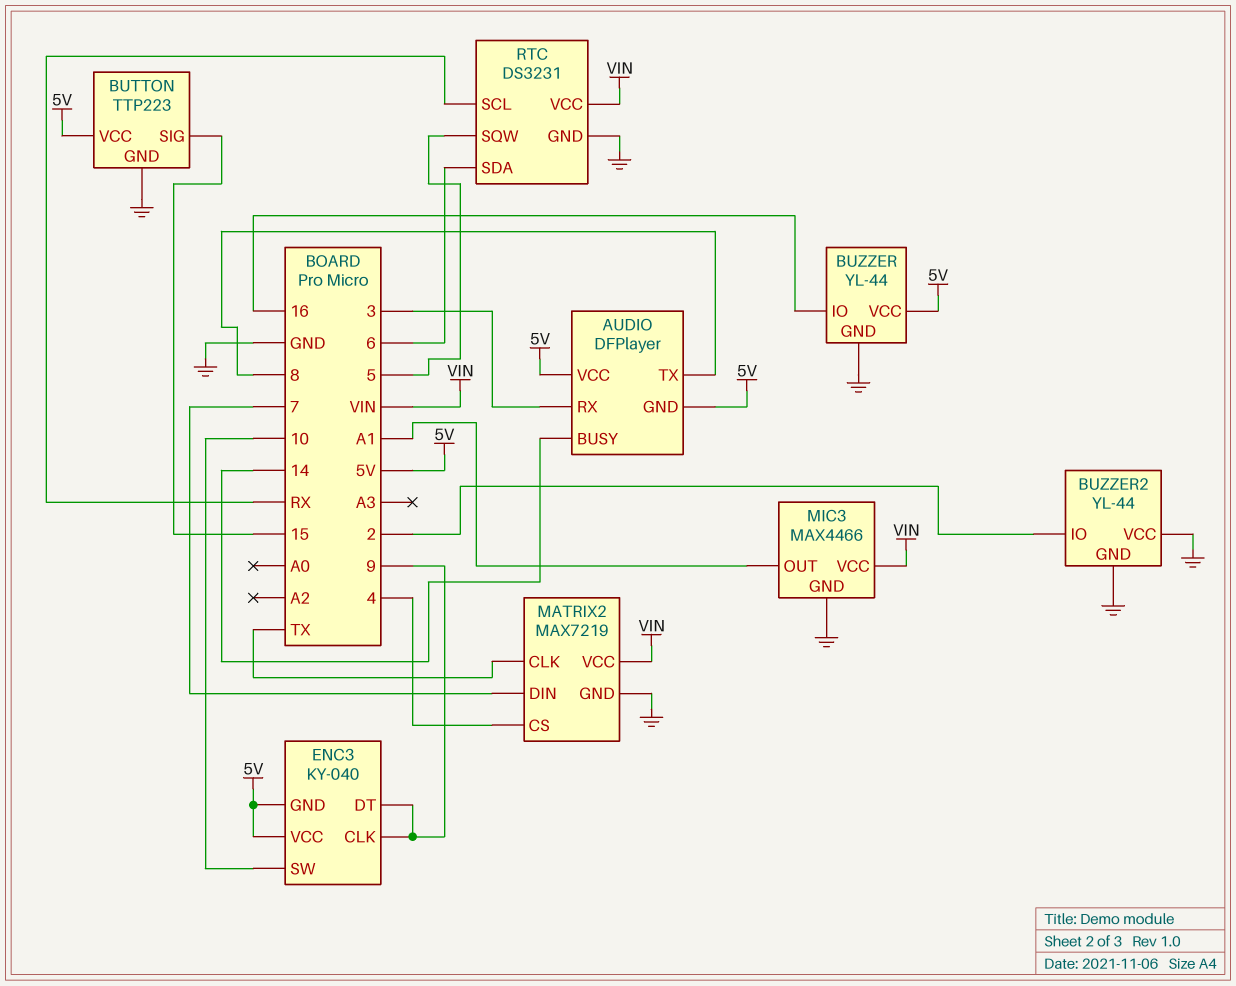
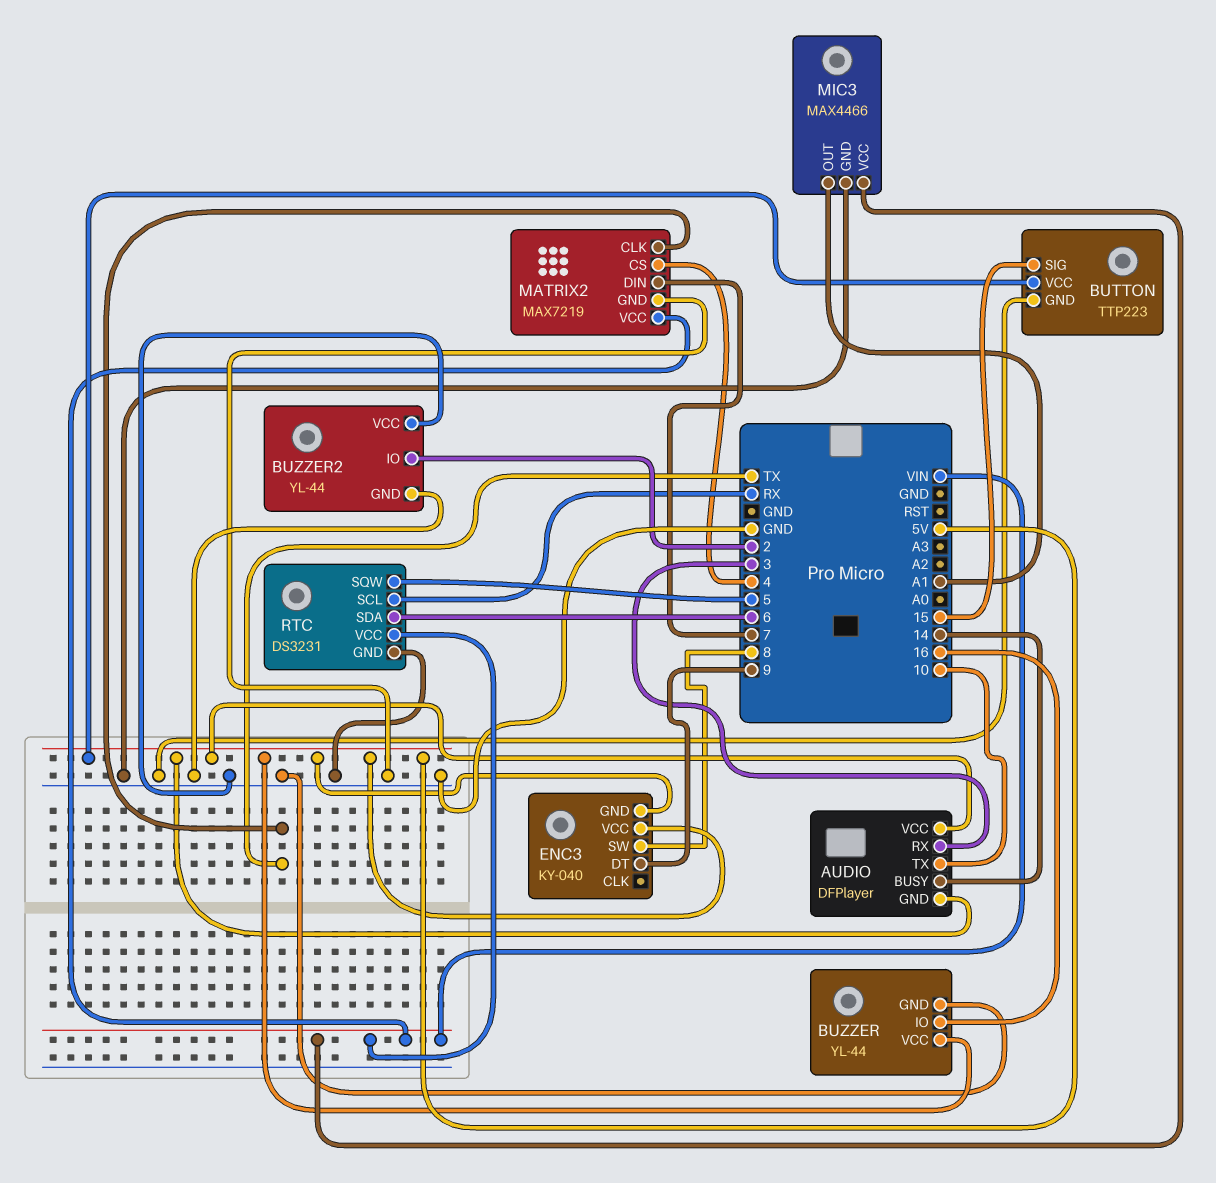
AUDIO pin TX: 8 -> 10
ENC3 pin CLK: 9 -> none
ENC3 pin SW: 10 -> 8

